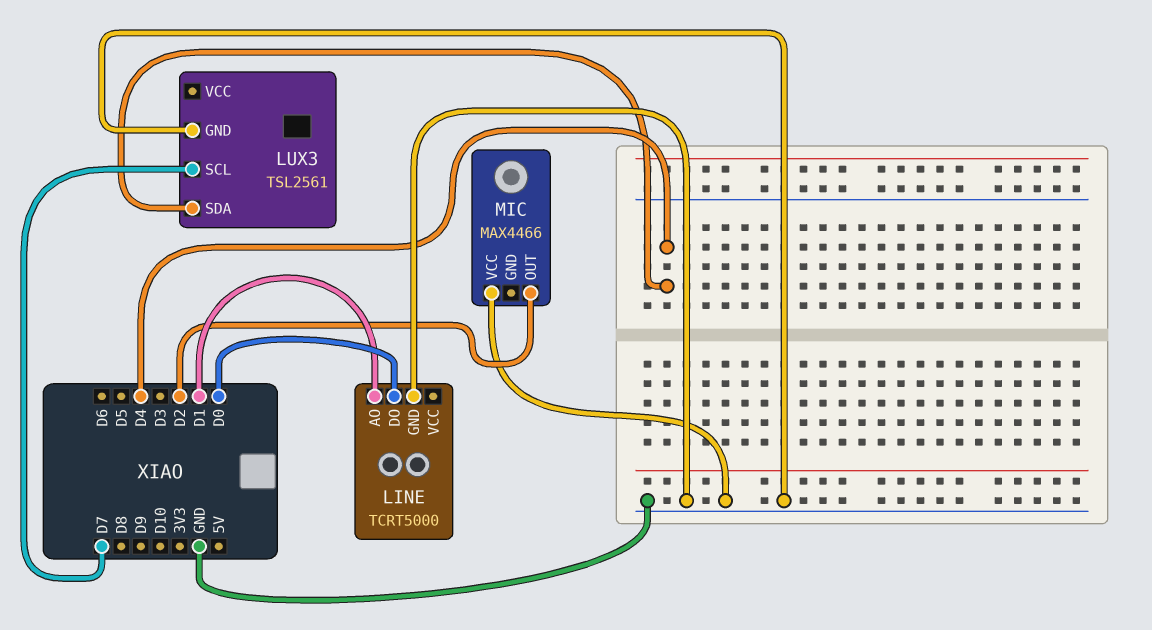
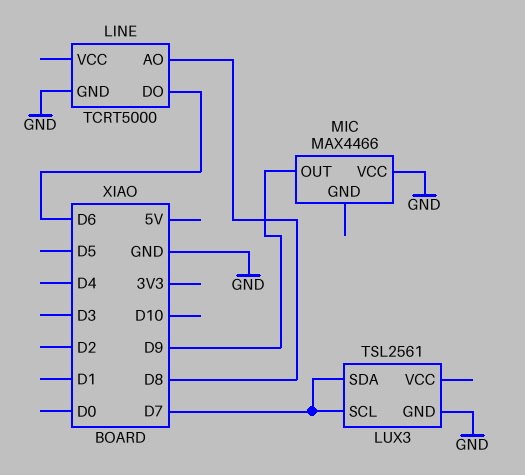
LINE pin AO: D1 -> D8
LINE pin DO: D0 -> D6
LUX3 pin SDA: D4 -> D7
MIC pin OUT: D2 -> D9

